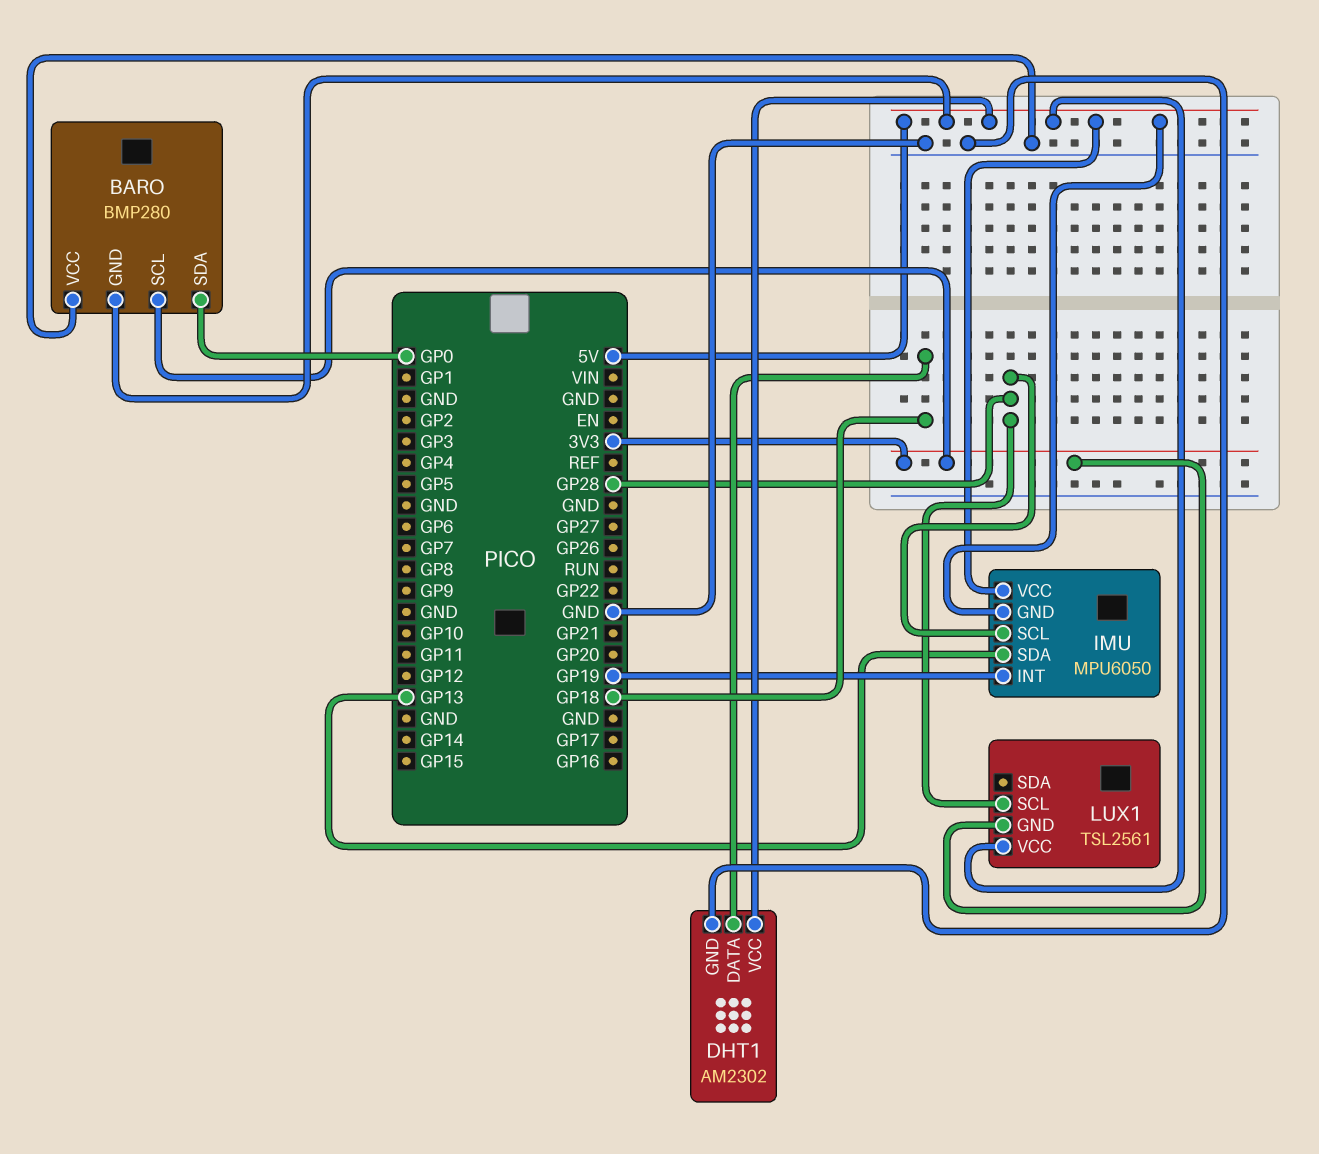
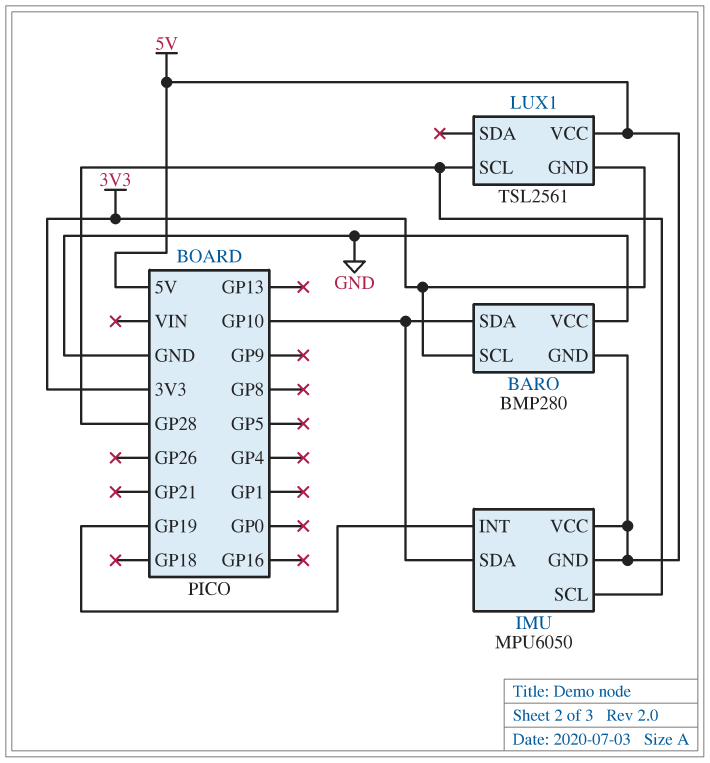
BARO pin SDA: GP0 -> GP10
DHT1: AM2302 -> none
DHT1 pin DATA: GP18 -> none
DHT1 pin GND: GND -> none
DHT1 pin VCC: 5V -> none
IMU pin SDA: GP13 -> GP10

